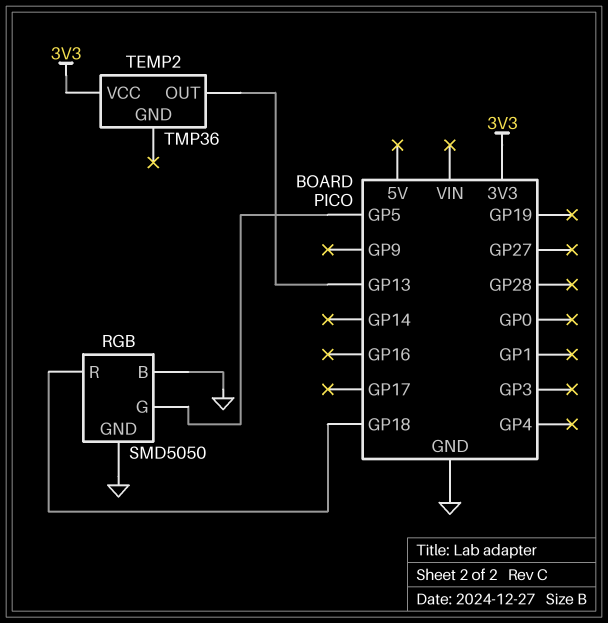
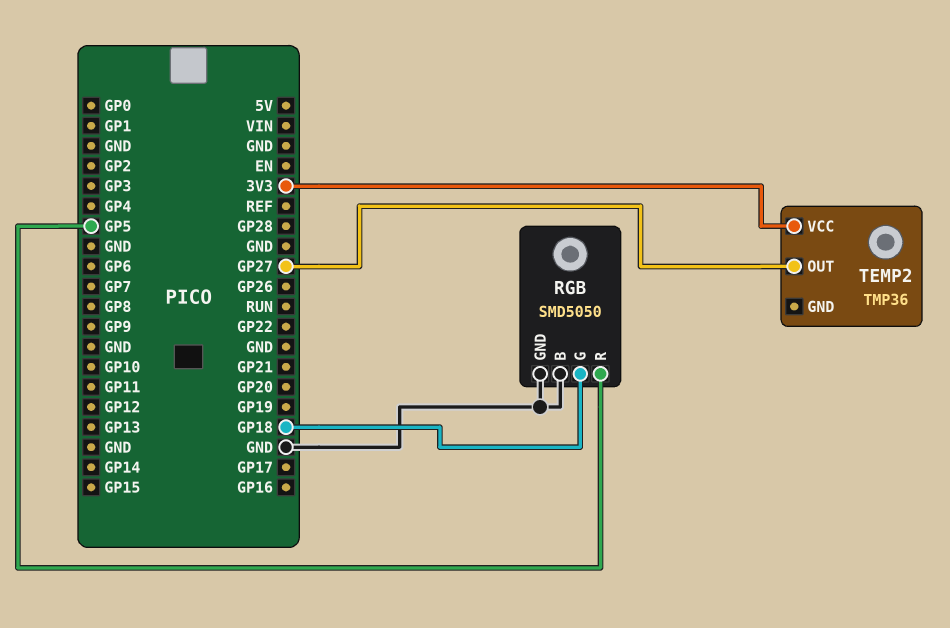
RGB pin G: GP5 -> GP18
RGB pin R: GP18 -> GP5
TEMP2 pin OUT: GP13 -> GP27

